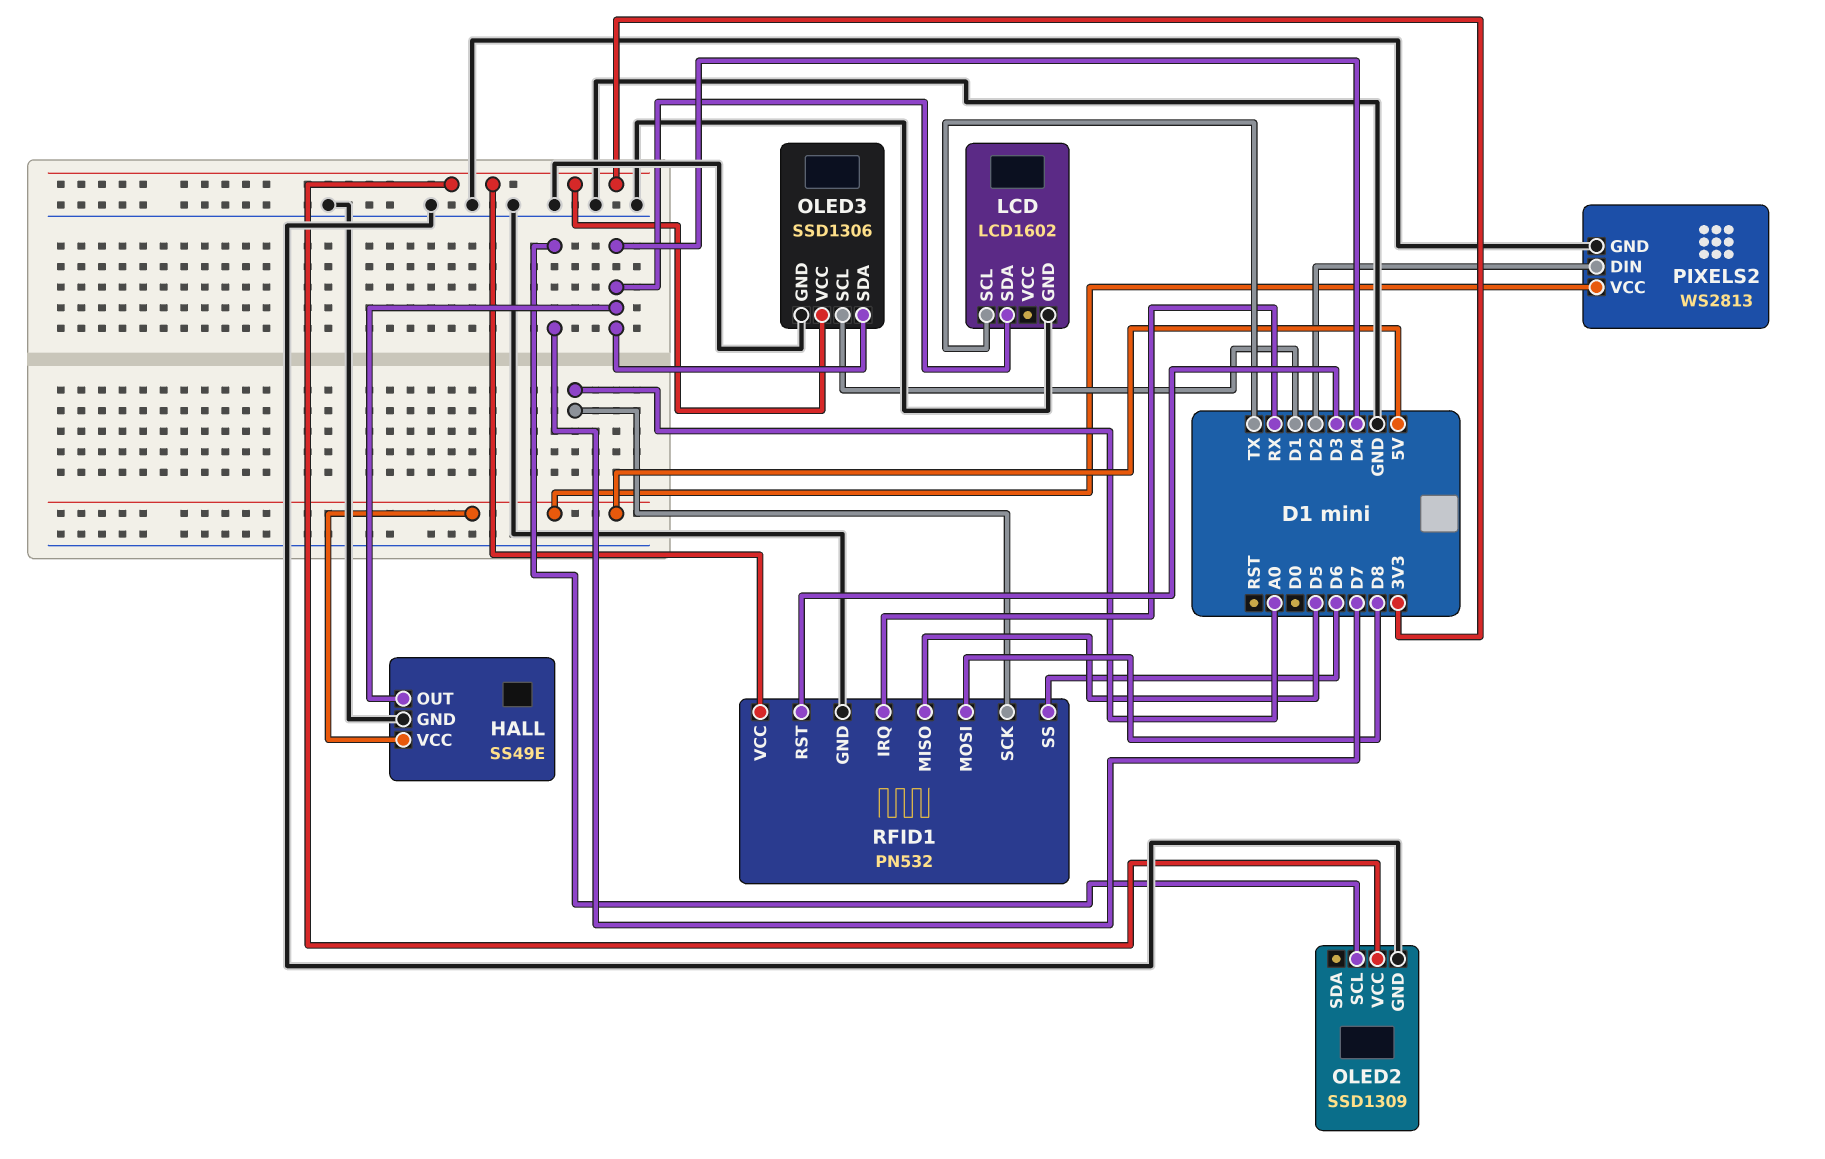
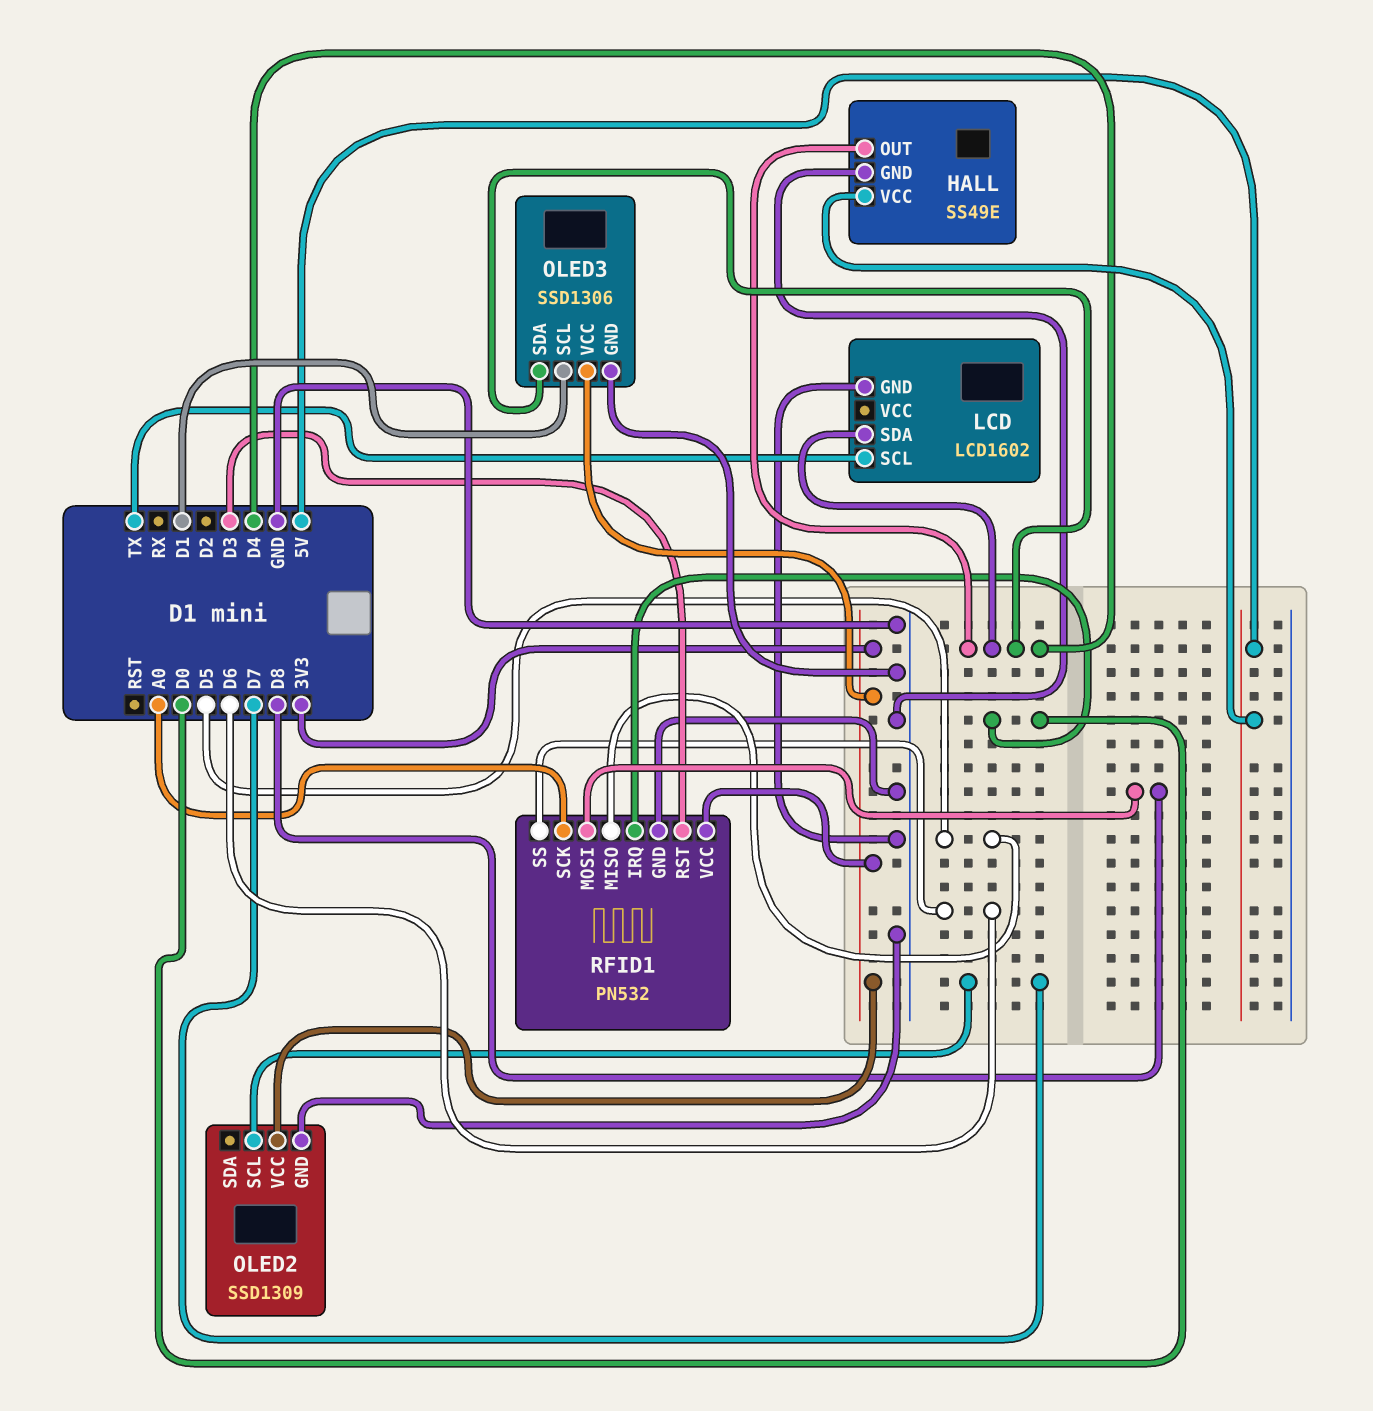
PIXELS2: WS2813 -> none
PIXELS2 pin DIN: D2 -> none
PIXELS2 pin GND: GND -> none
PIXELS2 pin VCC: 5V -> none
RFID1 pin IRQ: RX -> D0

